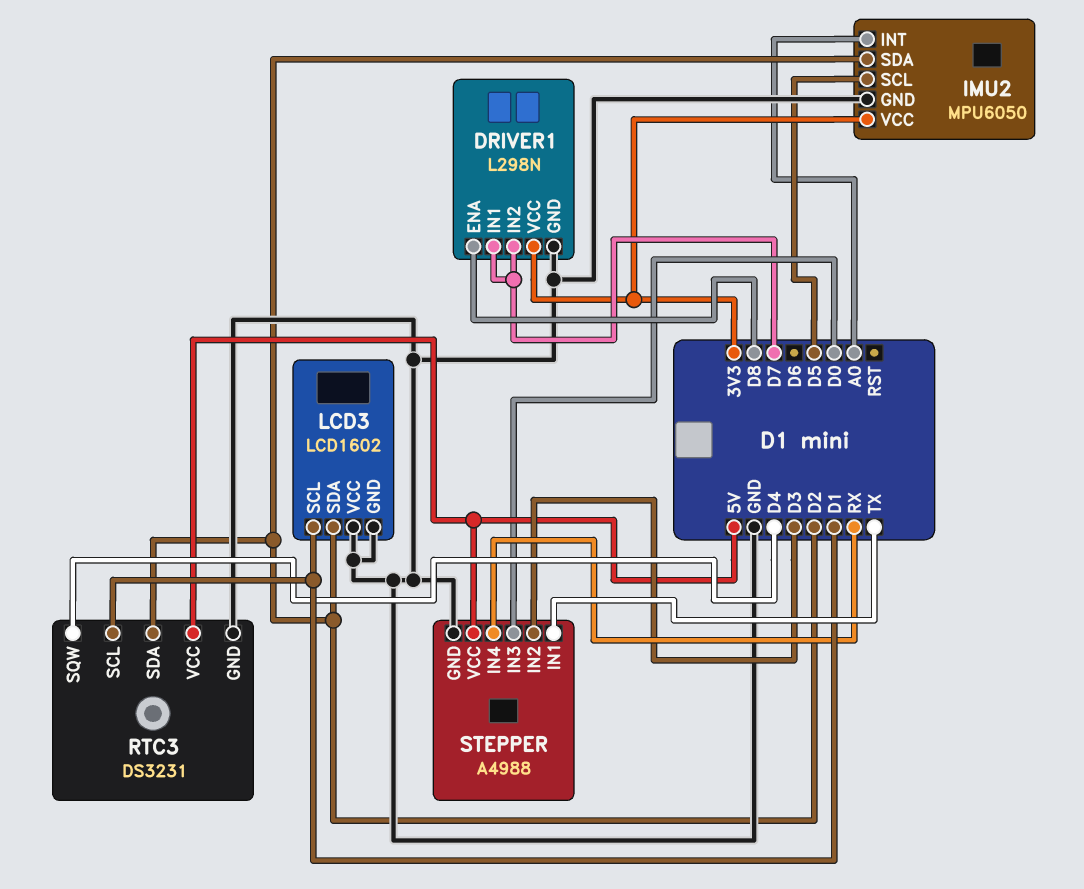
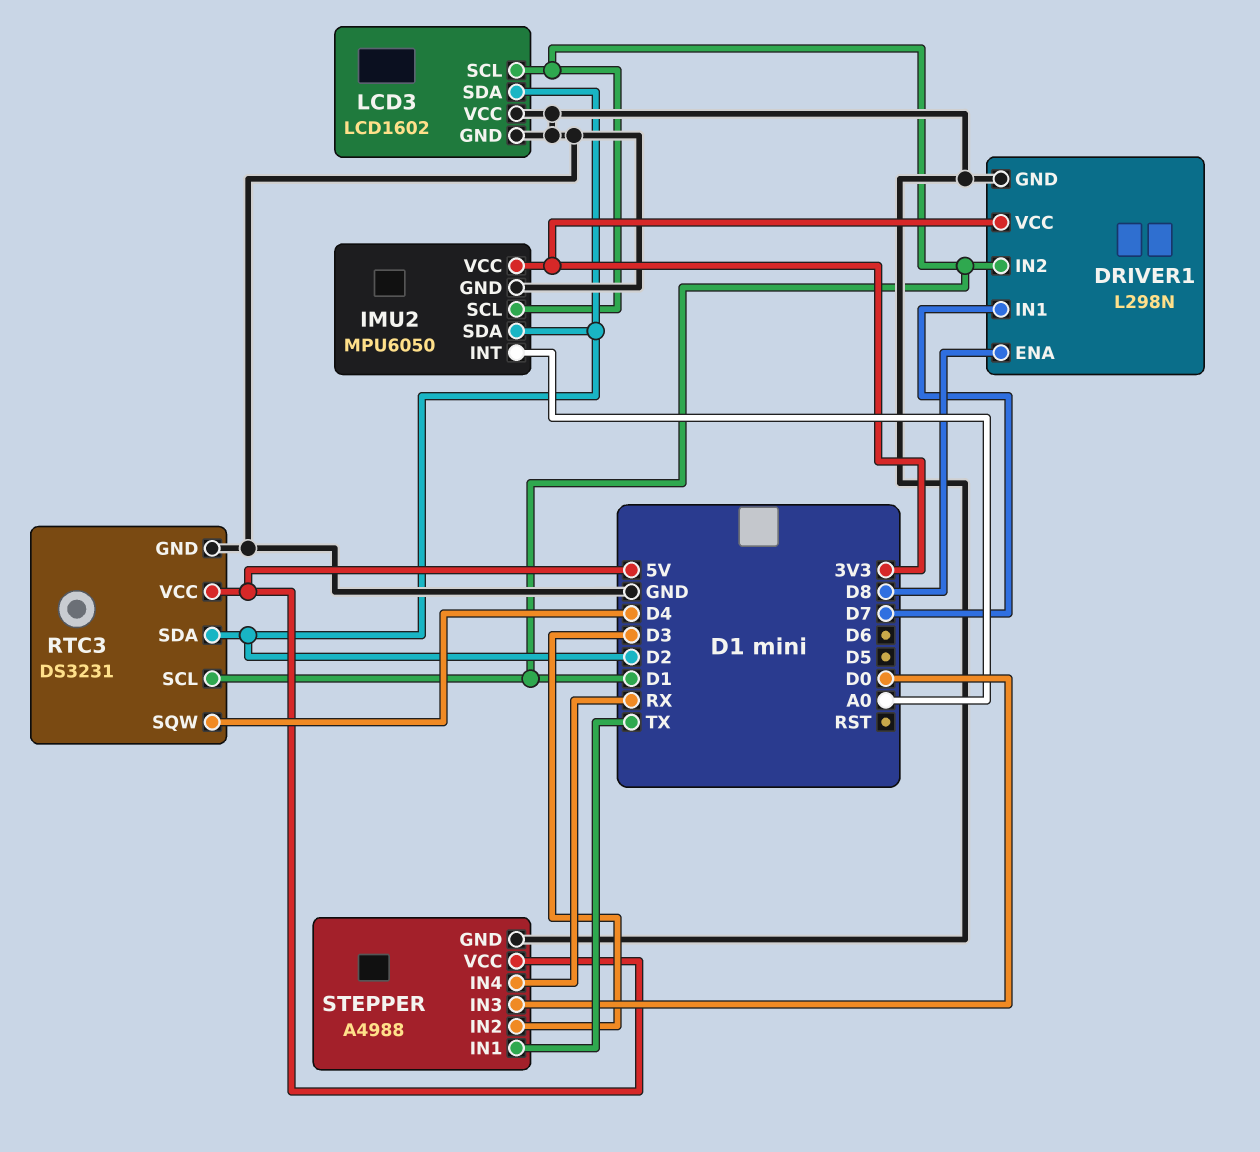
DRIVER1 pin IN2: D7 -> D1
IMU2 pin SCL: D5 -> D1

